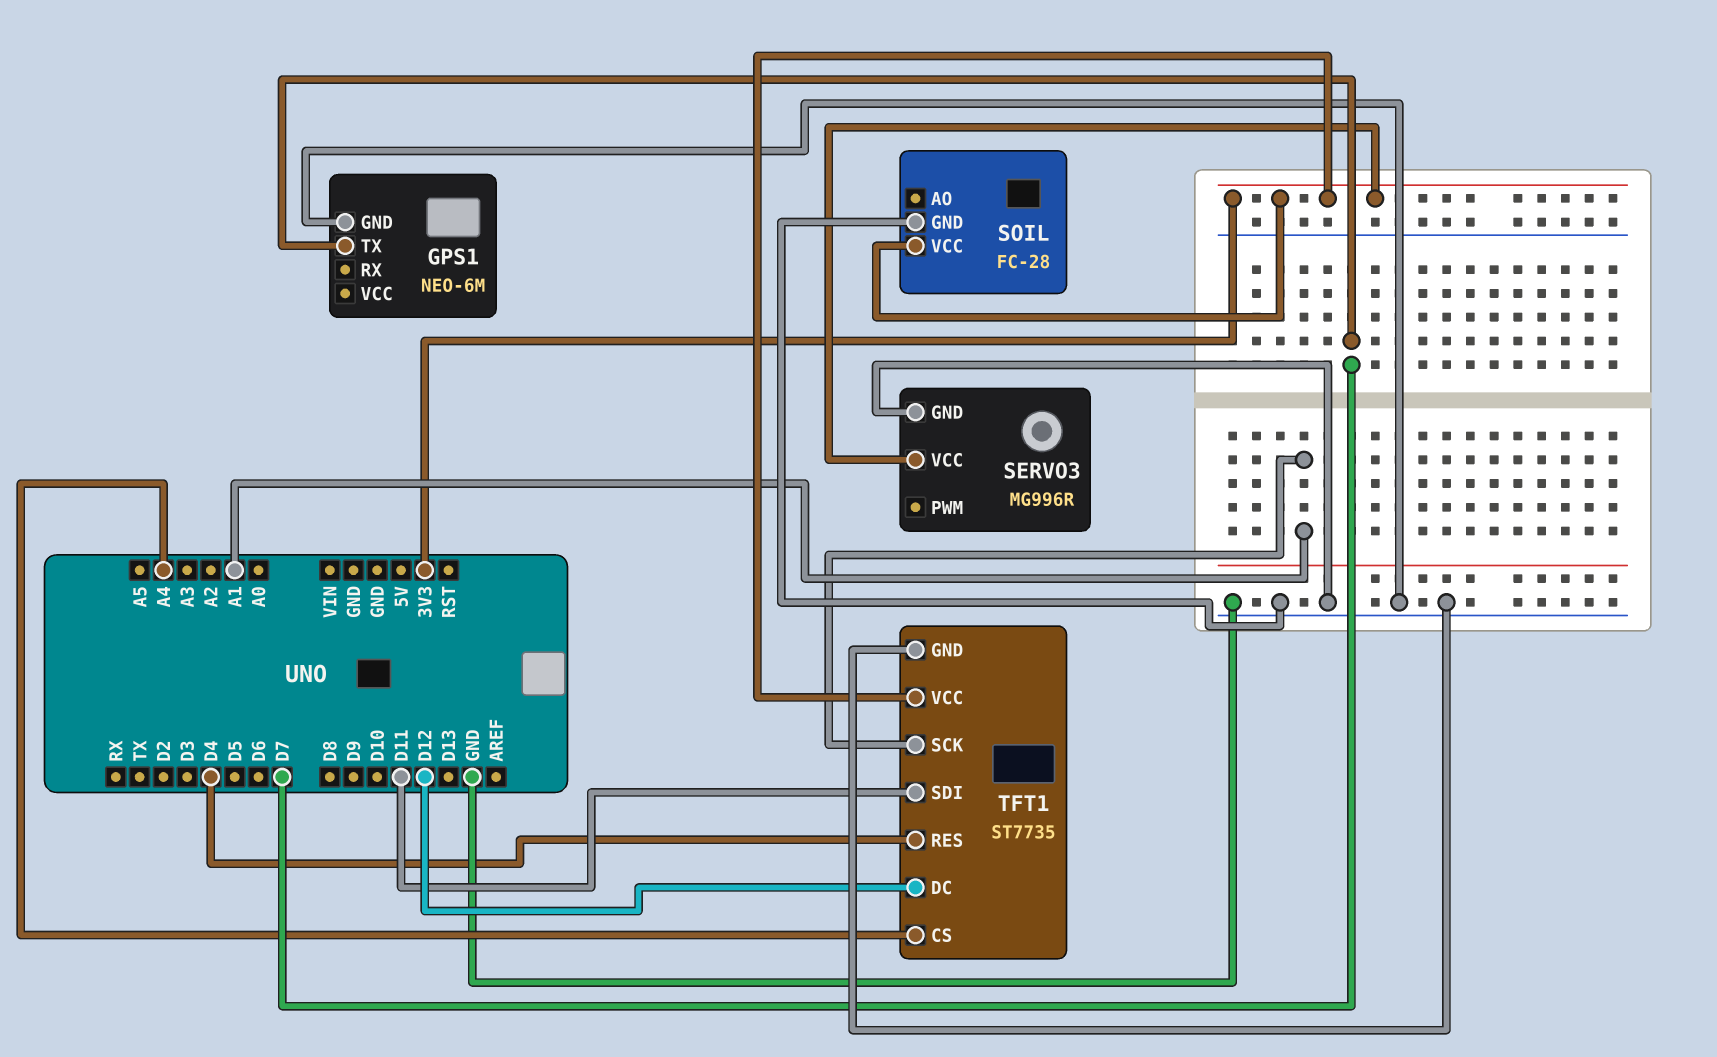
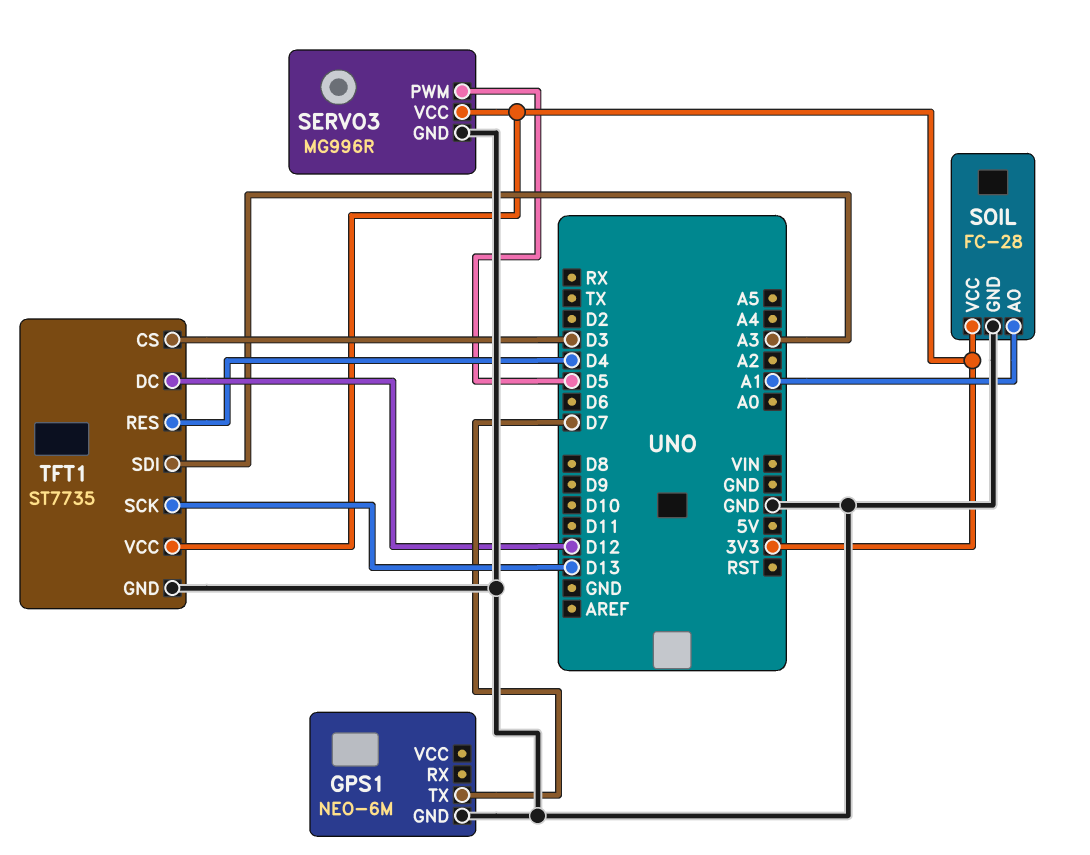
SERVO3 pin PWM: none -> D5
SOIL pin AO: none -> A1
TFT1 pin CS: A4 -> D3
TFT1 pin SCK: A1 -> D13
TFT1 pin SDI: D11 -> A3

